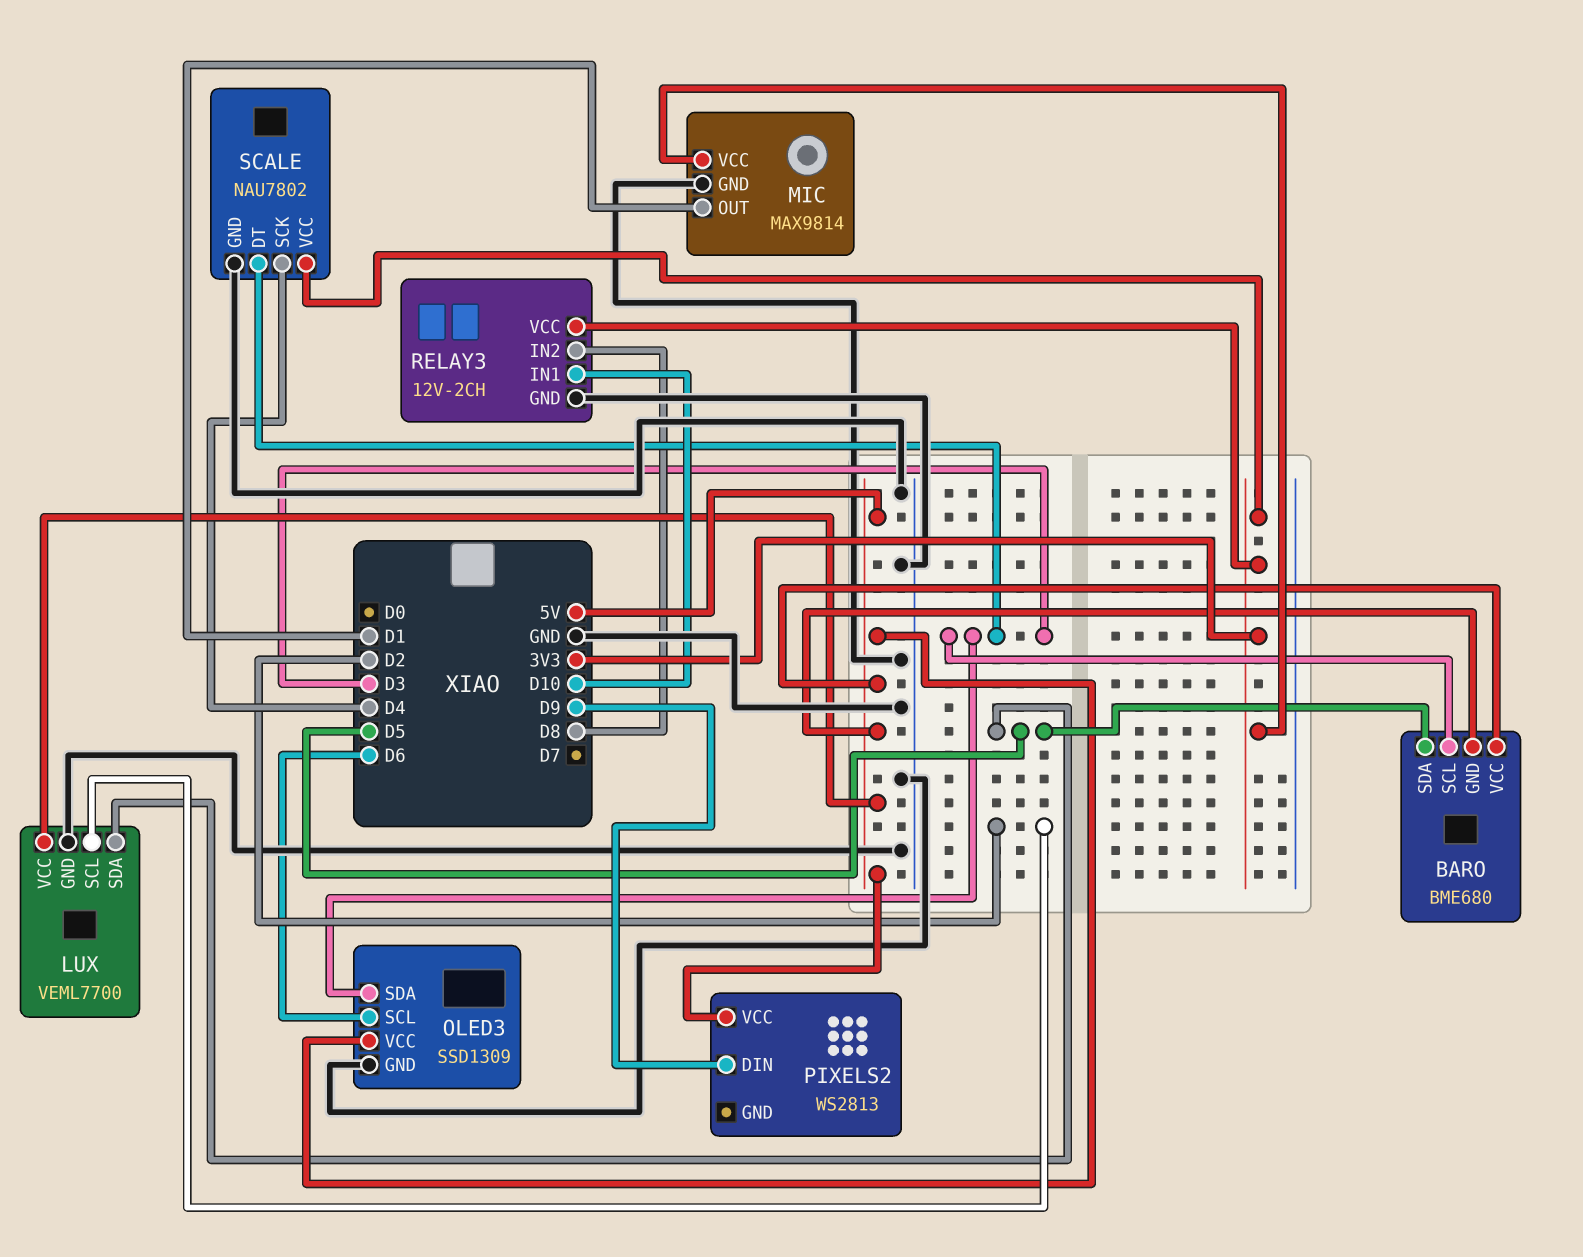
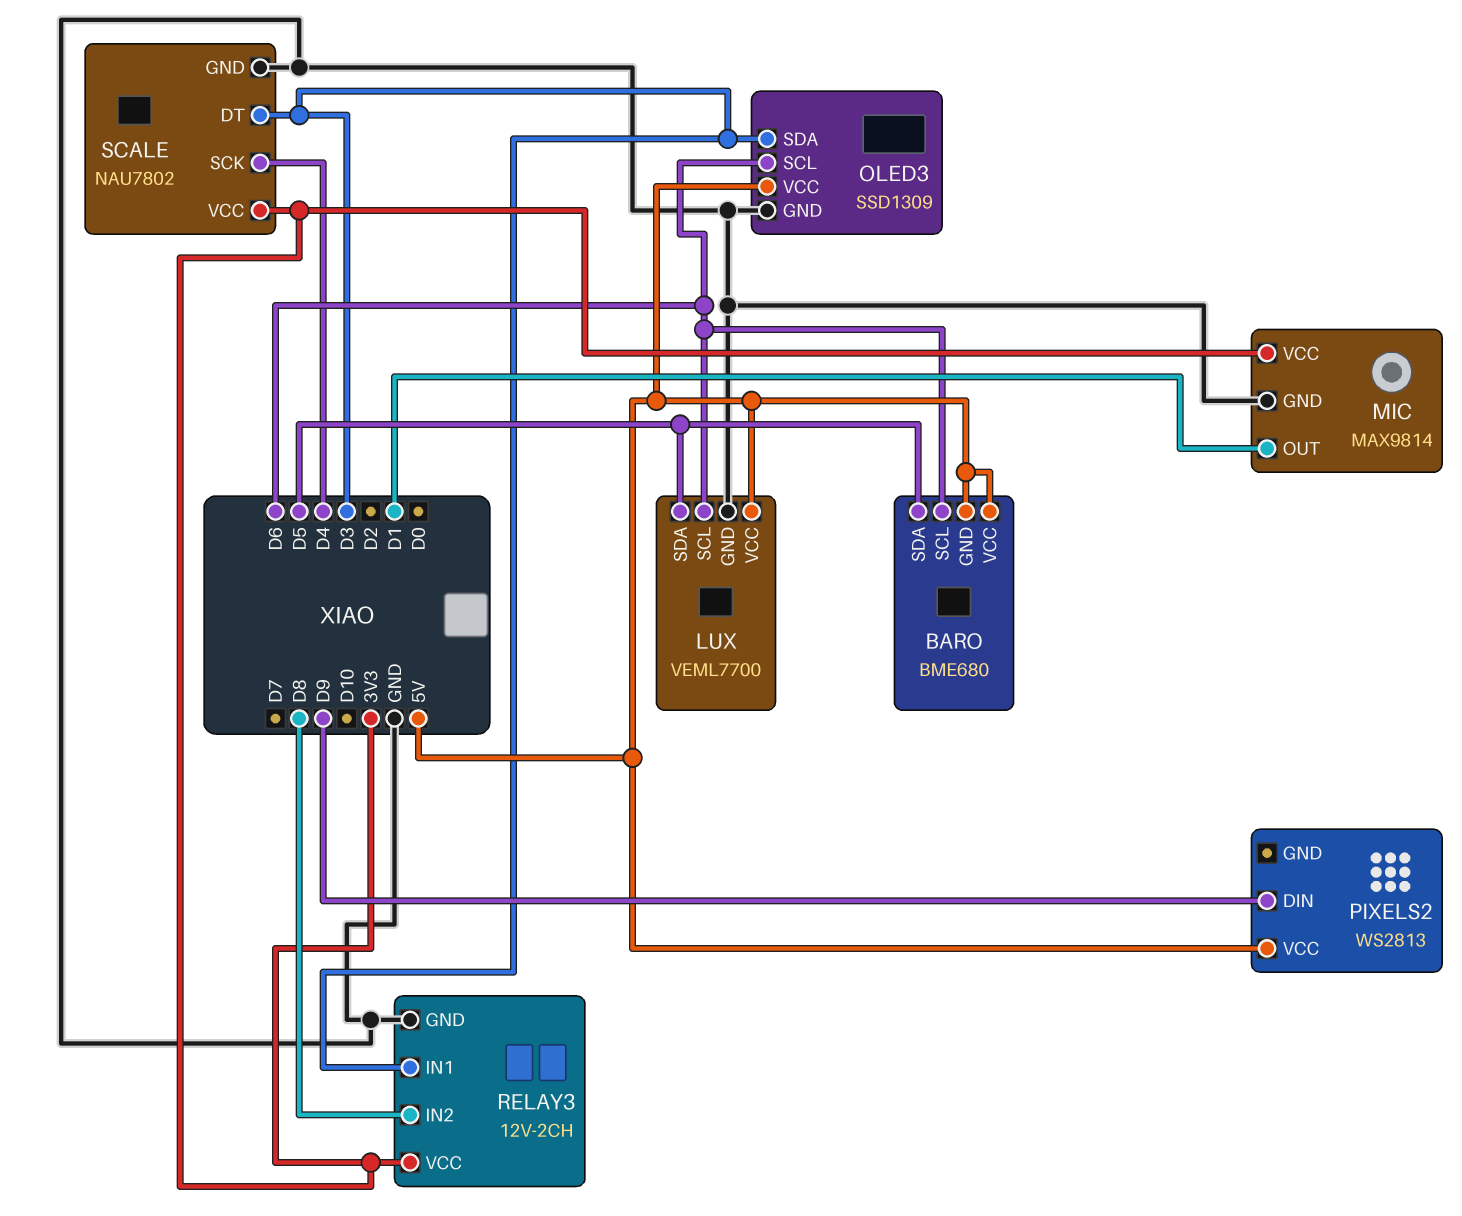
BARO pin SCL: D3 -> D6
LUX pin SCL: D2 -> D6
RELAY3 pin IN1: D10 -> D3

